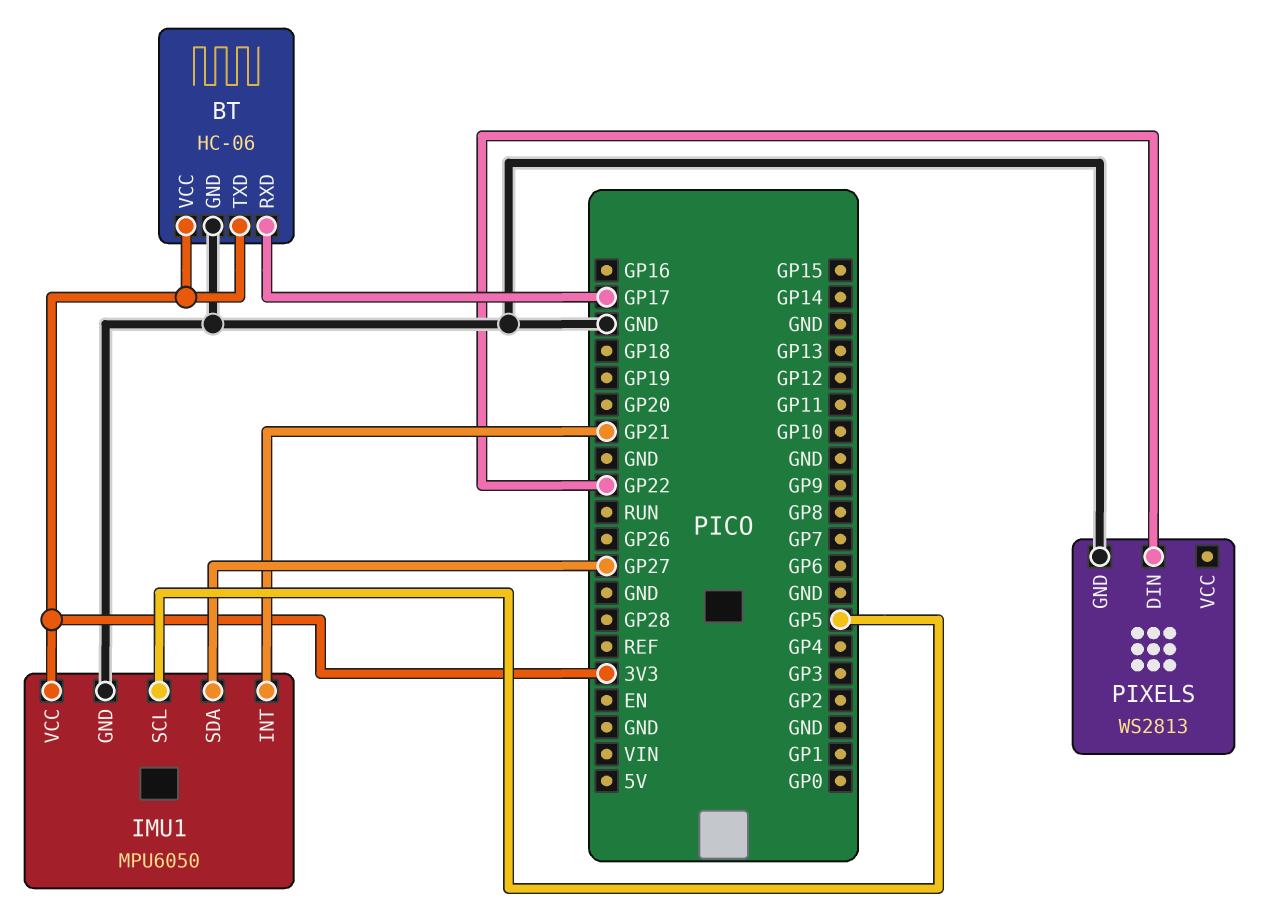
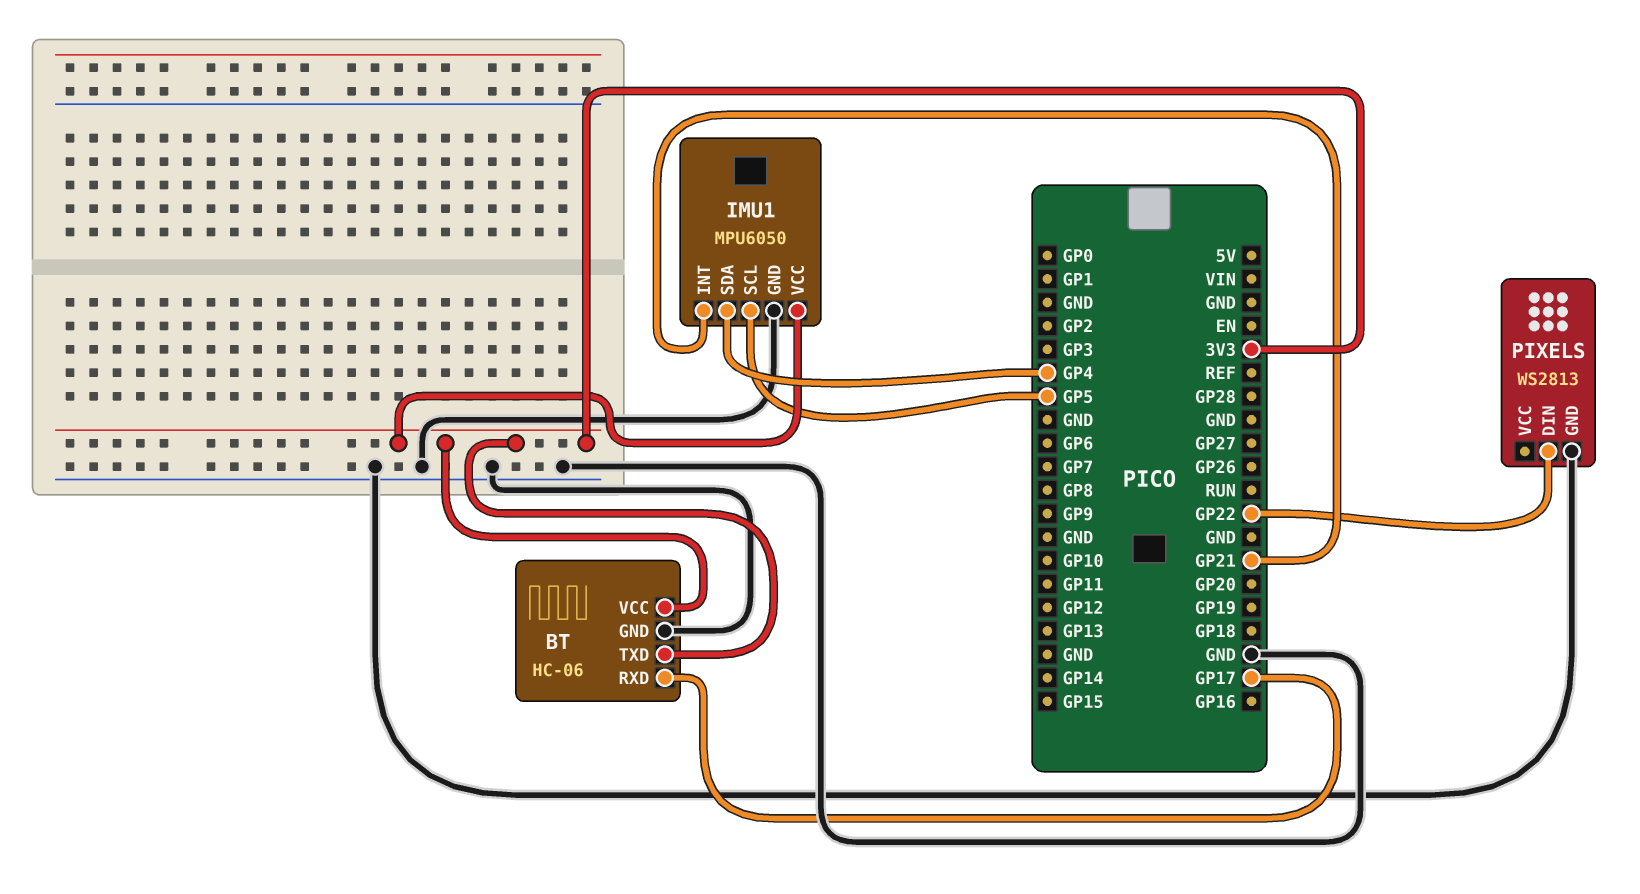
IMU1 pin SDA: GP27 -> GP4

